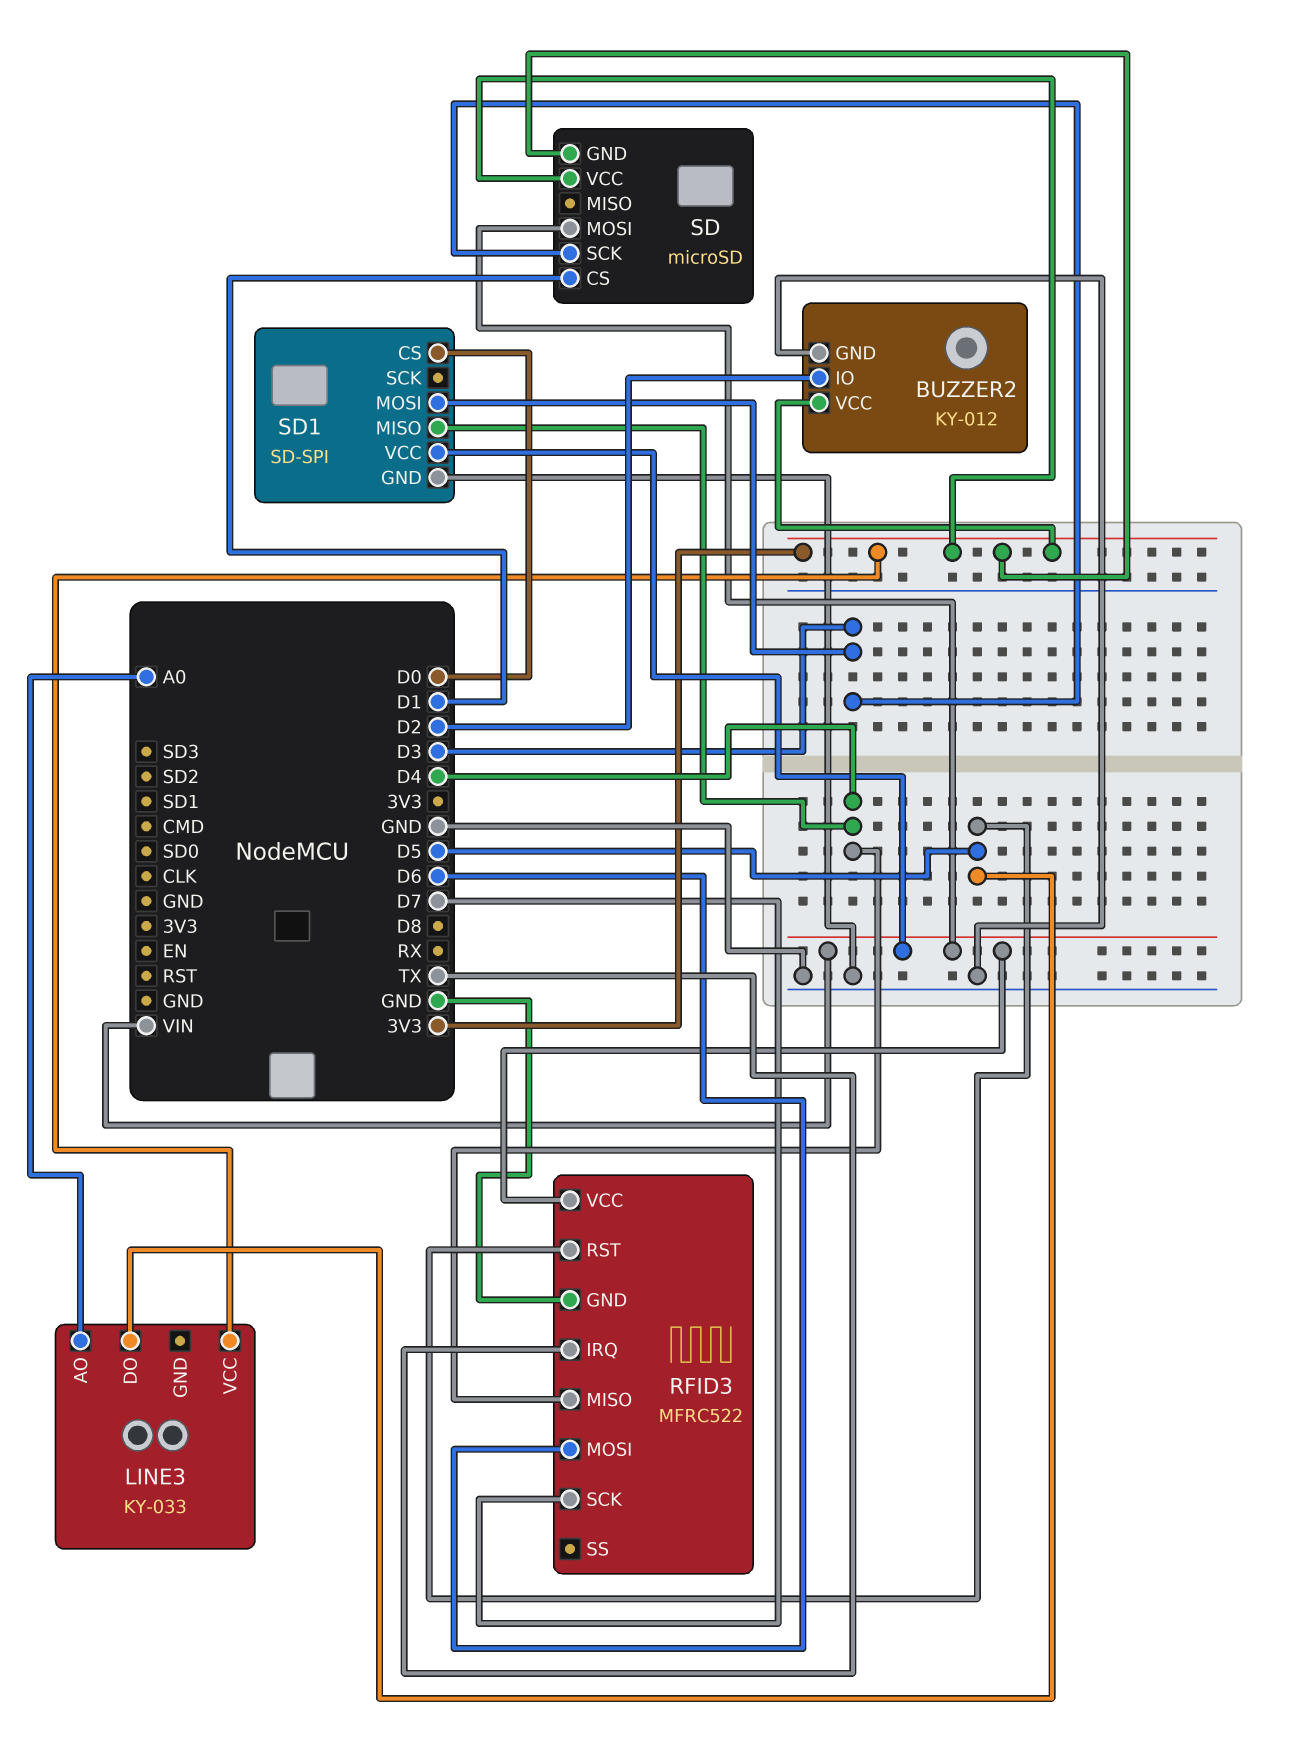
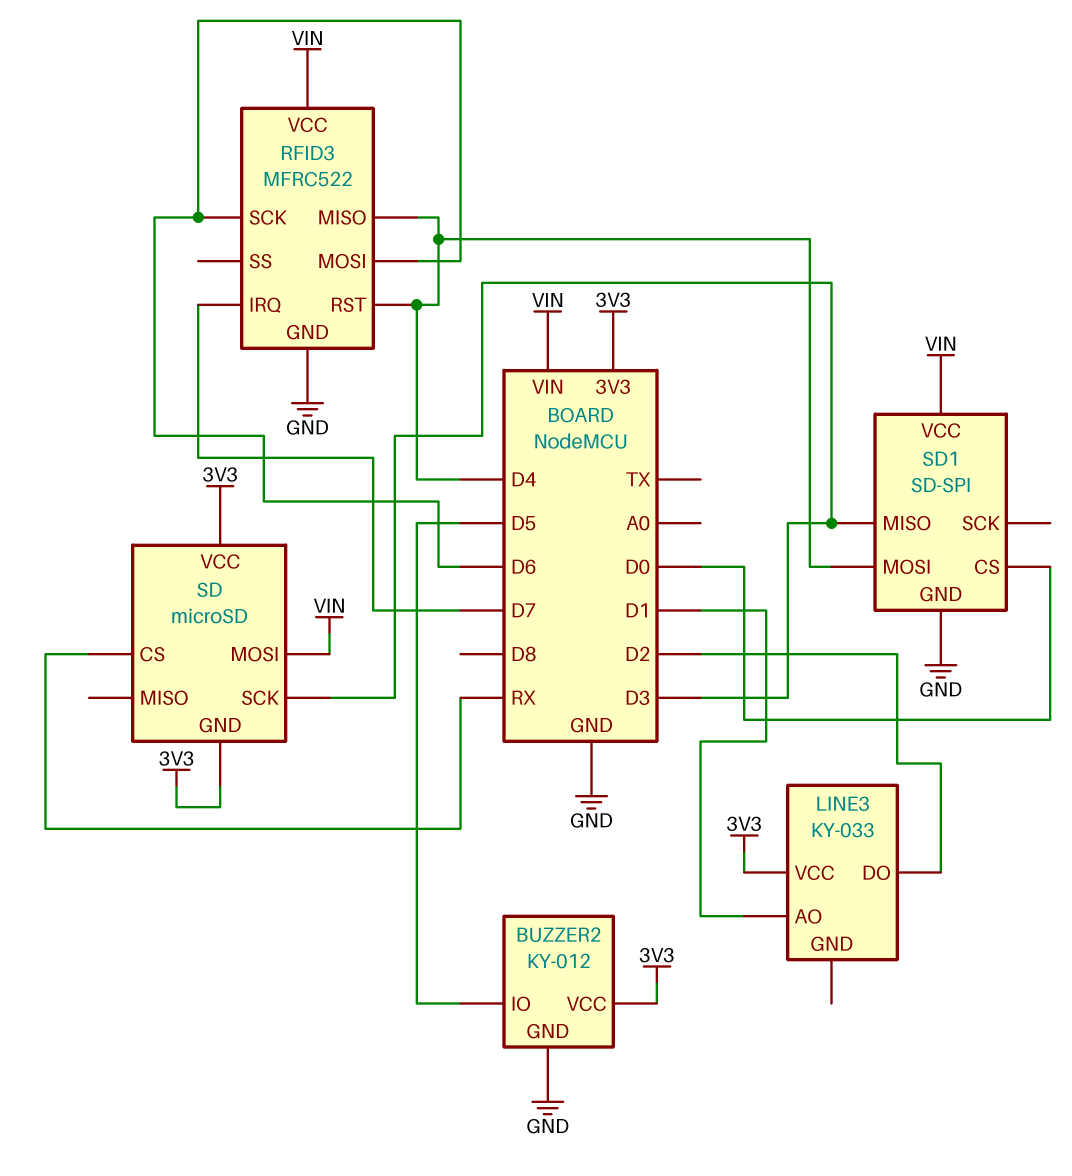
BUZZER2 pin IO: D2 -> D5
LINE3 pin AO: A0 -> D1
LINE3 pin DO: D5 -> D2
RFID3 pin IRQ: TX -> D7
RFID3 pin RST: D5 -> D4
RFID3 pin SCK: D7 -> D6
SD pin CS: D1 -> RX
SD1 pin MISO: D4 -> D3
SD1 pin MOSI: D3 -> D4

